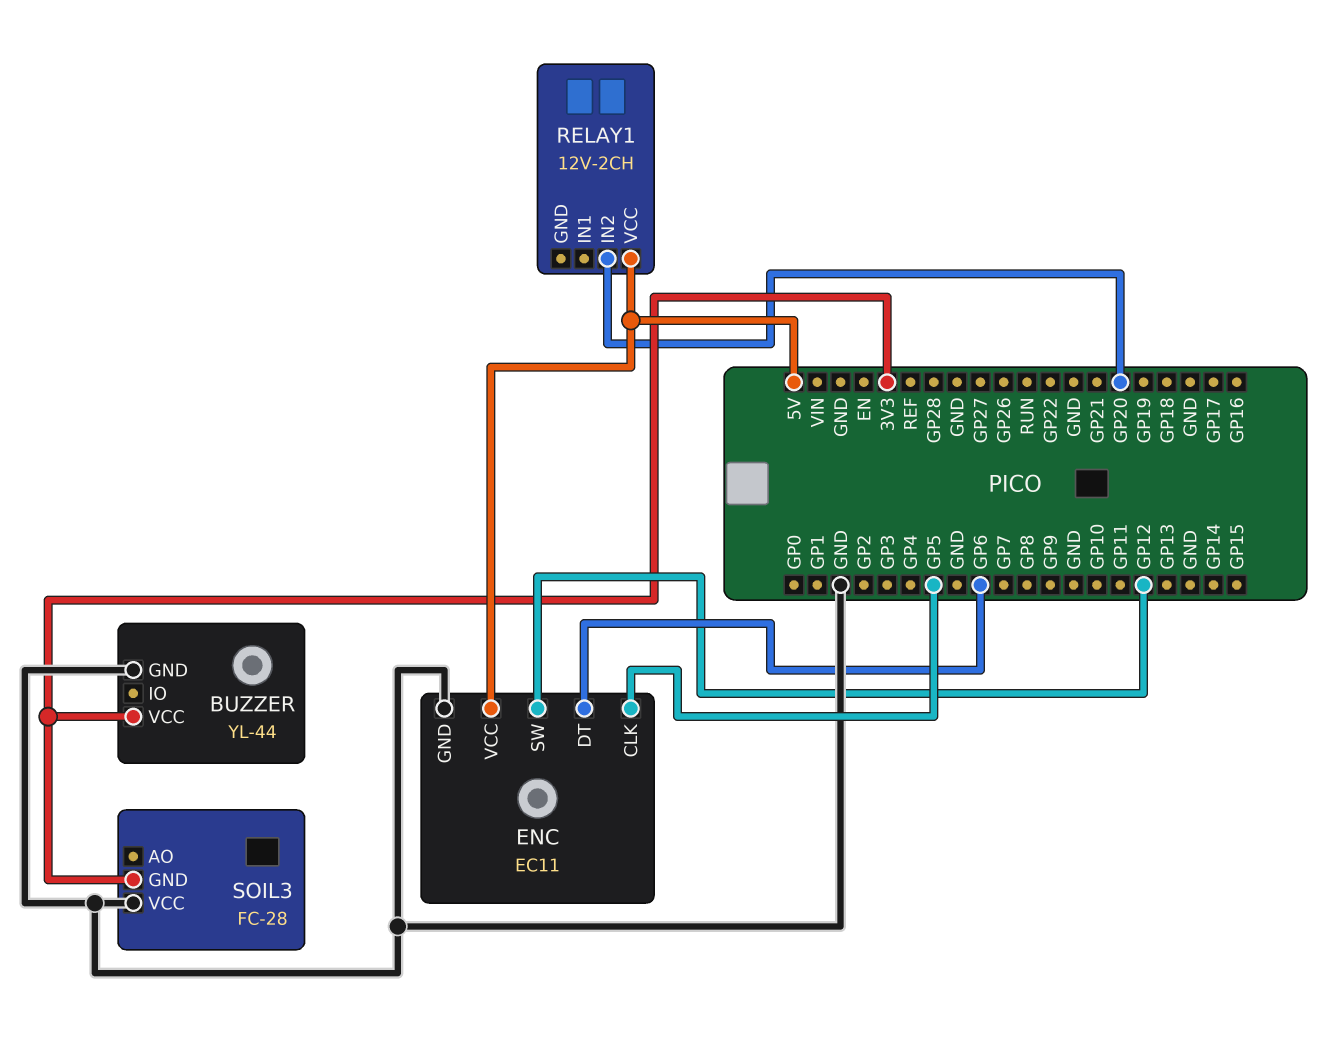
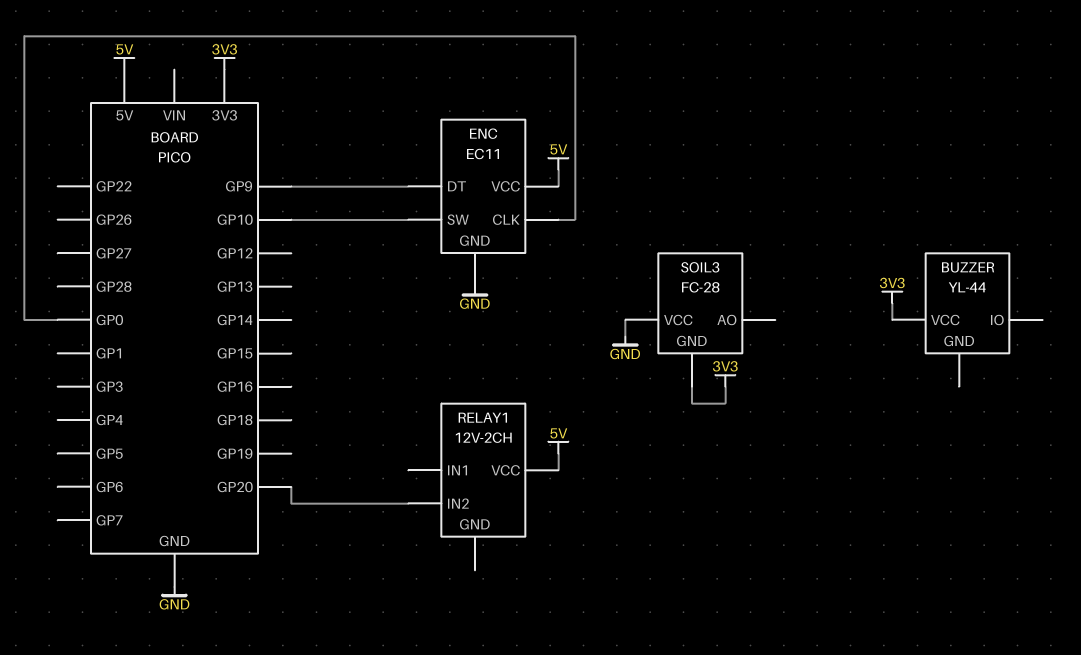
BUZZER pin GND: GND -> none
ENC pin CLK: GP5 -> GP0
ENC pin DT: GP6 -> GP9
ENC pin SW: GP12 -> GP10

